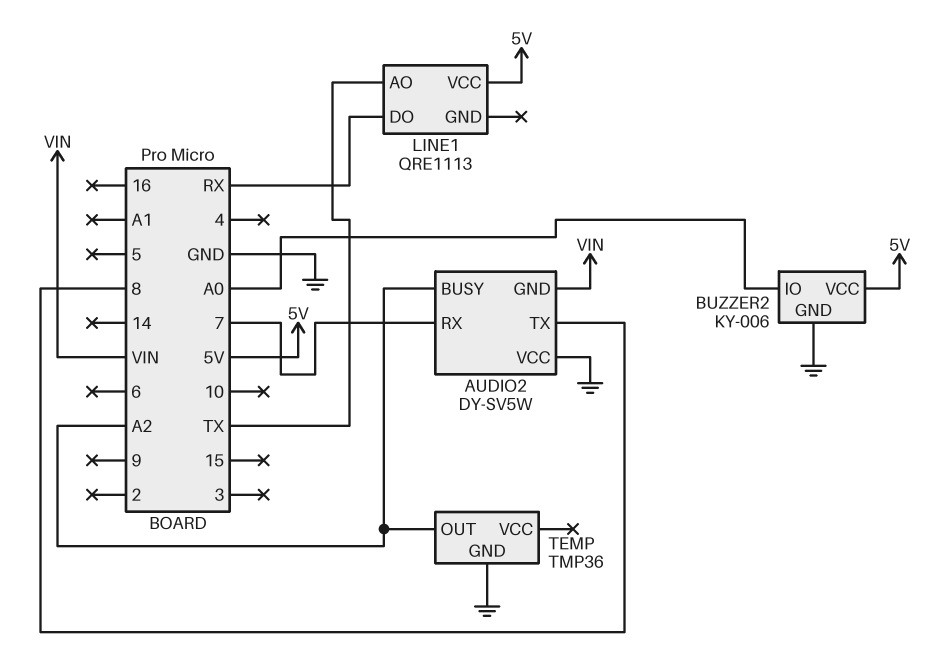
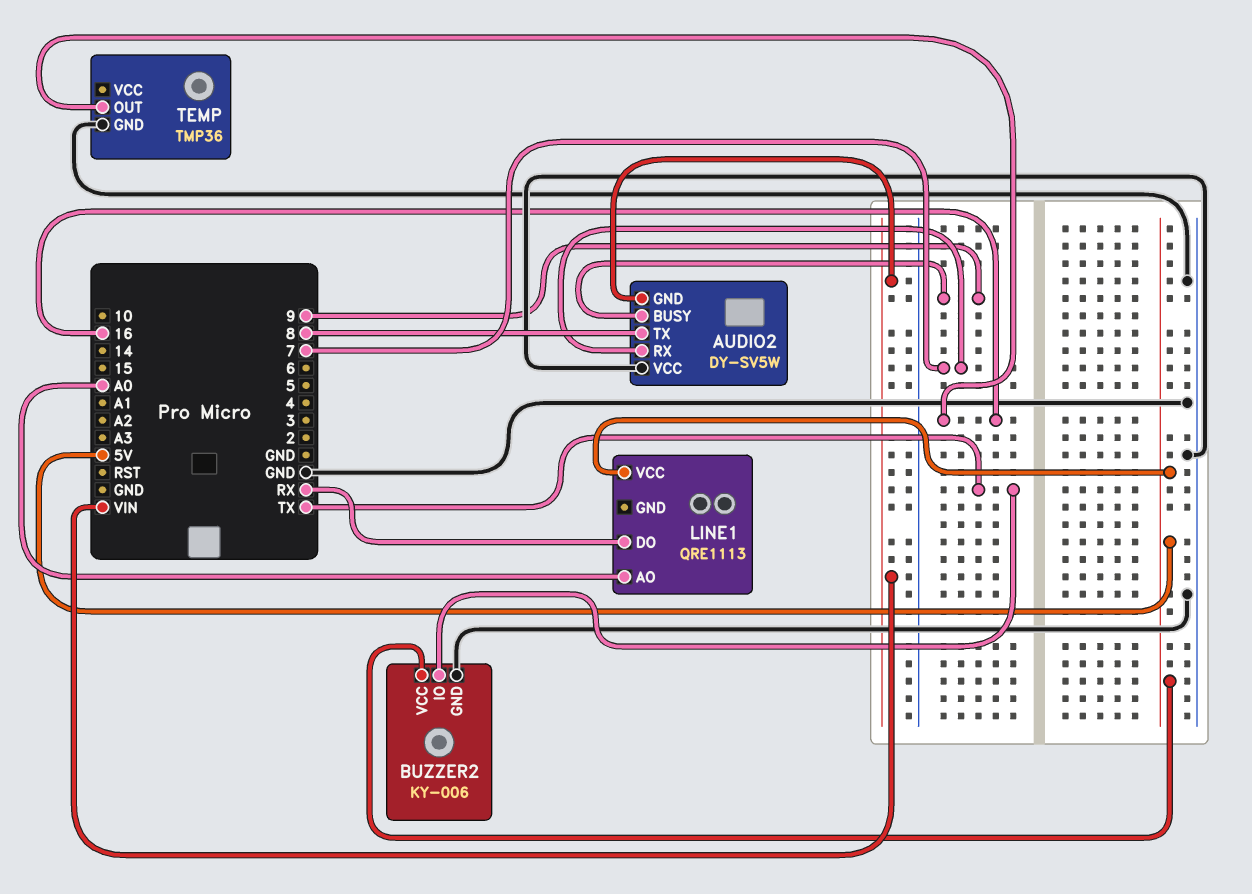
AUDIO2 pin BUSY: A2 -> 9
BUZZER2 pin IO: A0 -> TX
LINE1 pin AO: TX -> A0
TEMP pin OUT: A2 -> 16

